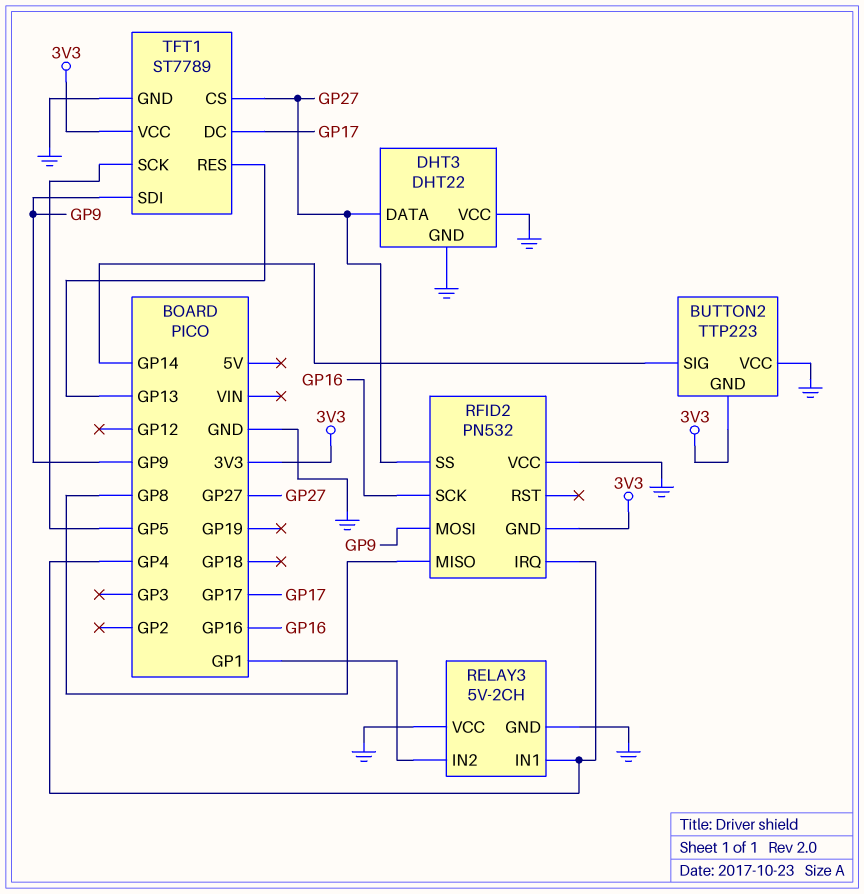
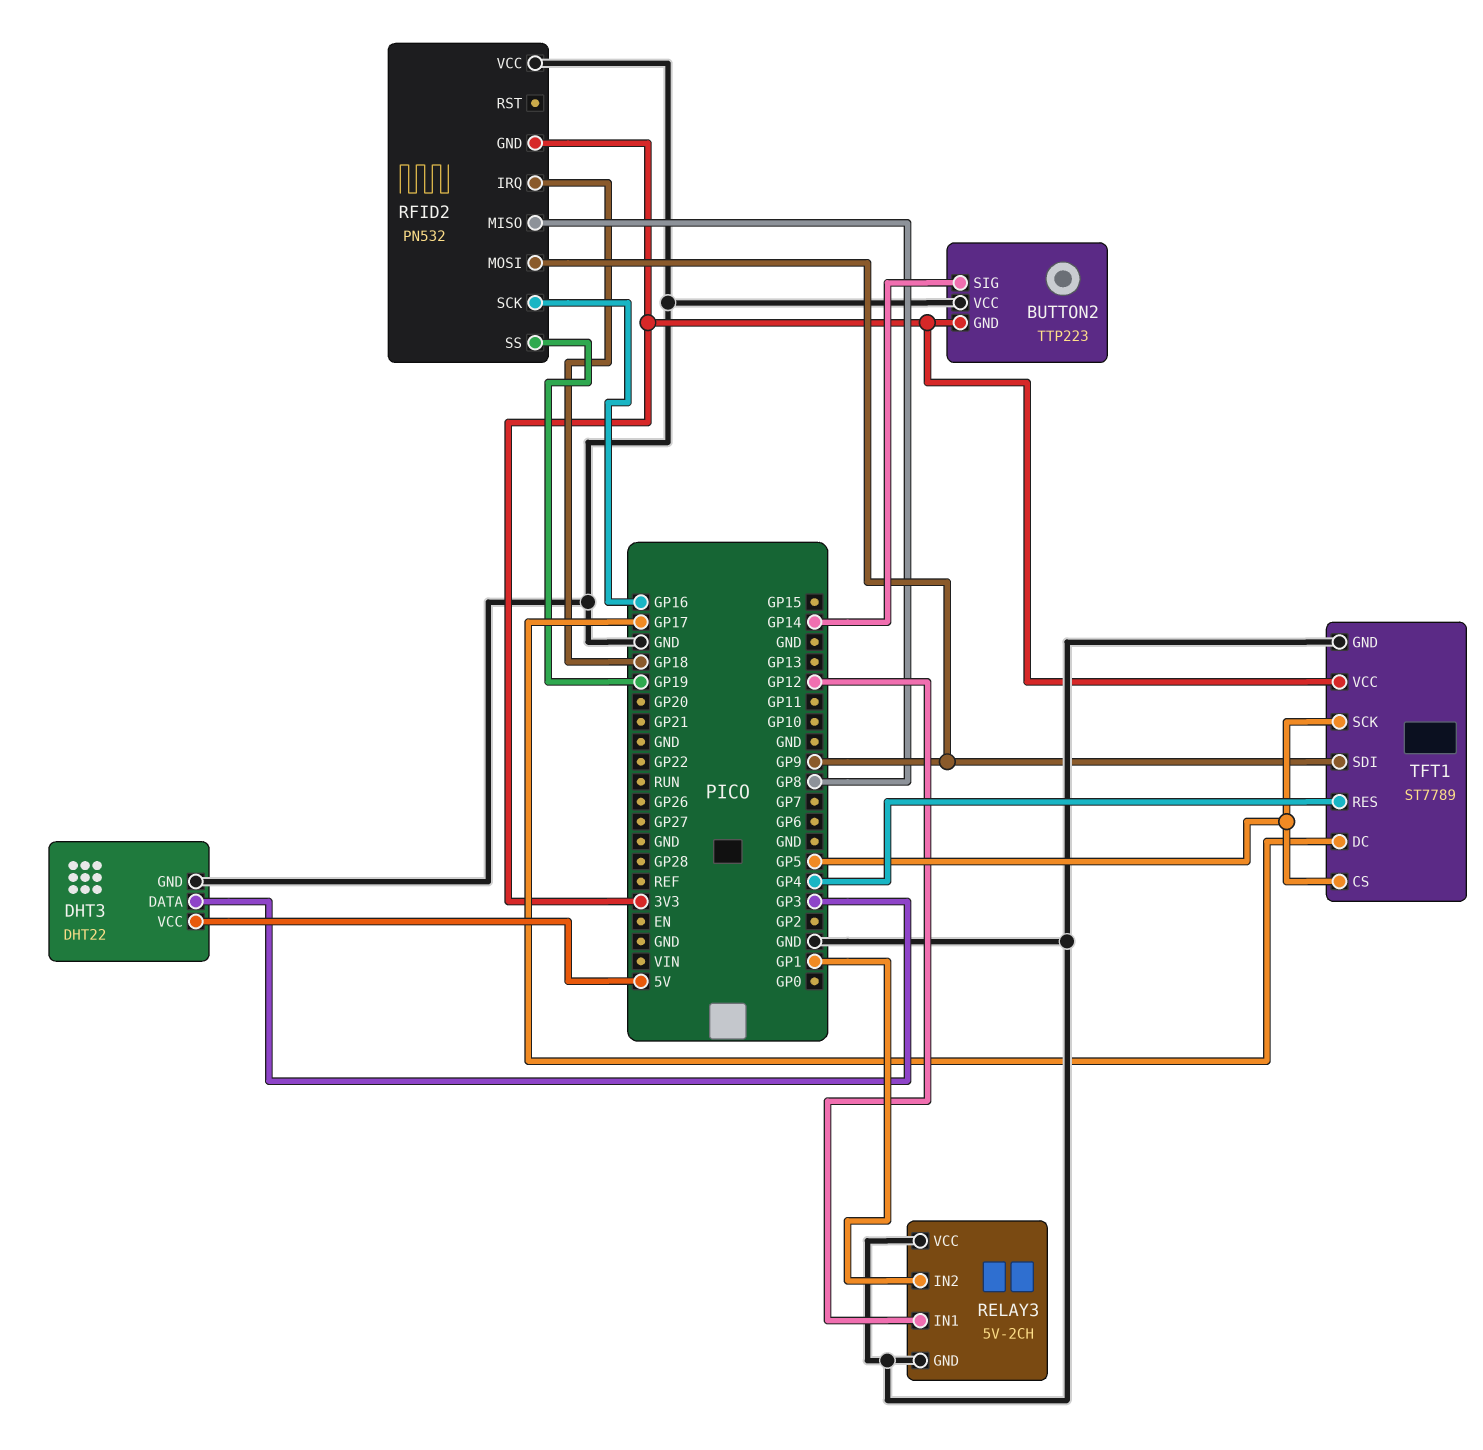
DHT3 pin DATA: GP27 -> GP3
DHT3 pin VCC: GND -> 5V
RELAY3 pin IN1: GP4 -> GP12
RFID2 pin IRQ: GP4 -> GP18
RFID2 pin SS: GP27 -> GP19
TFT1 pin CS: GP27 -> GP5
TFT1 pin RES: GP13 -> GP4

